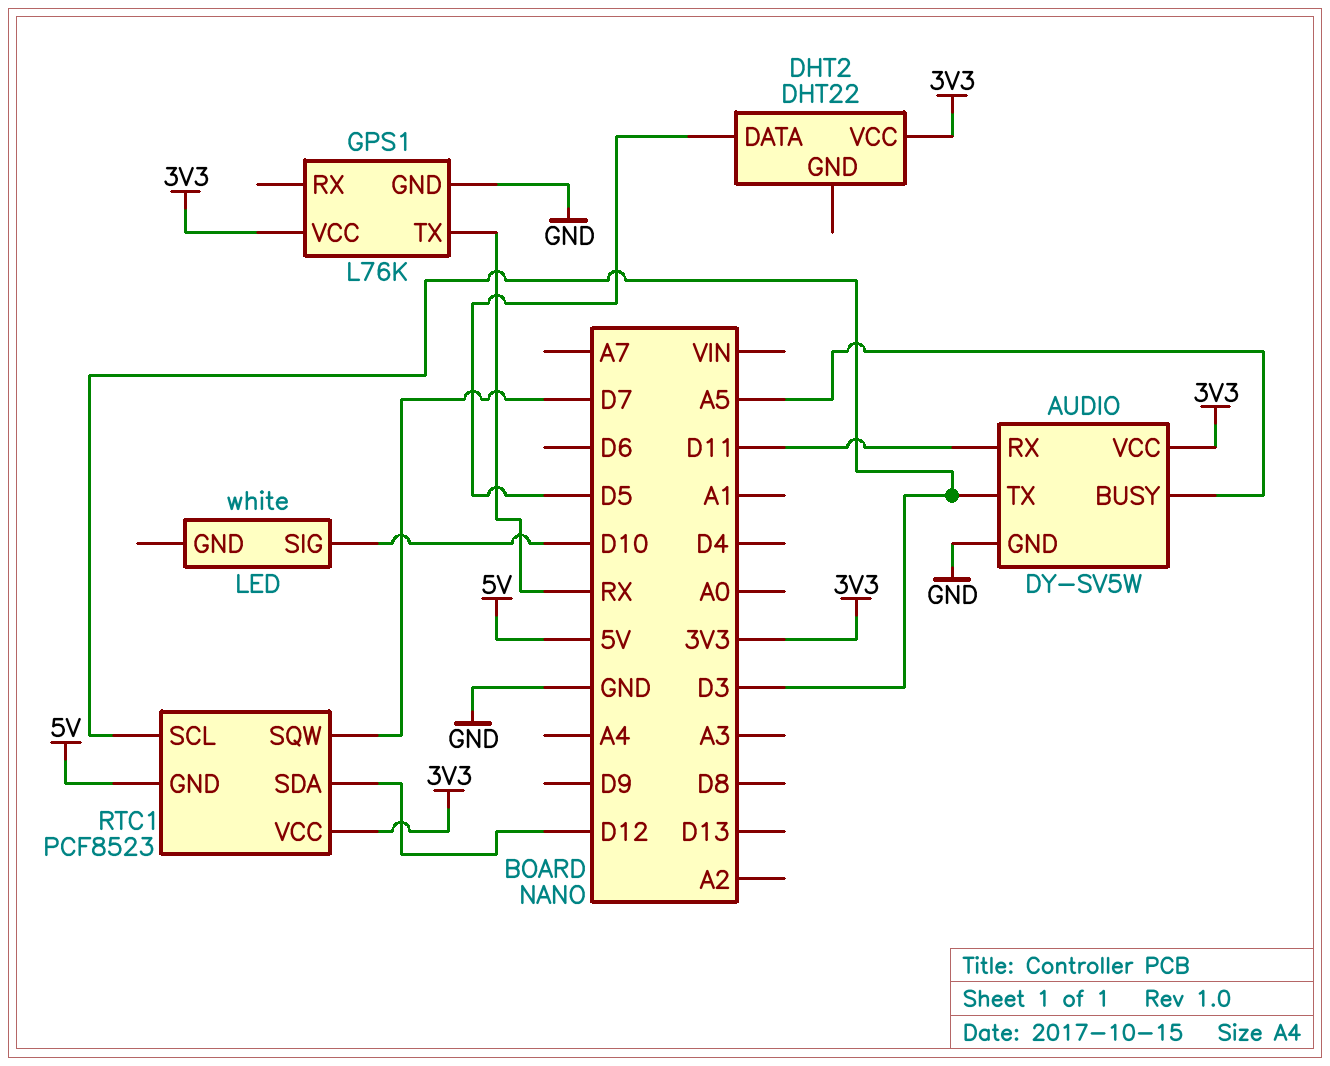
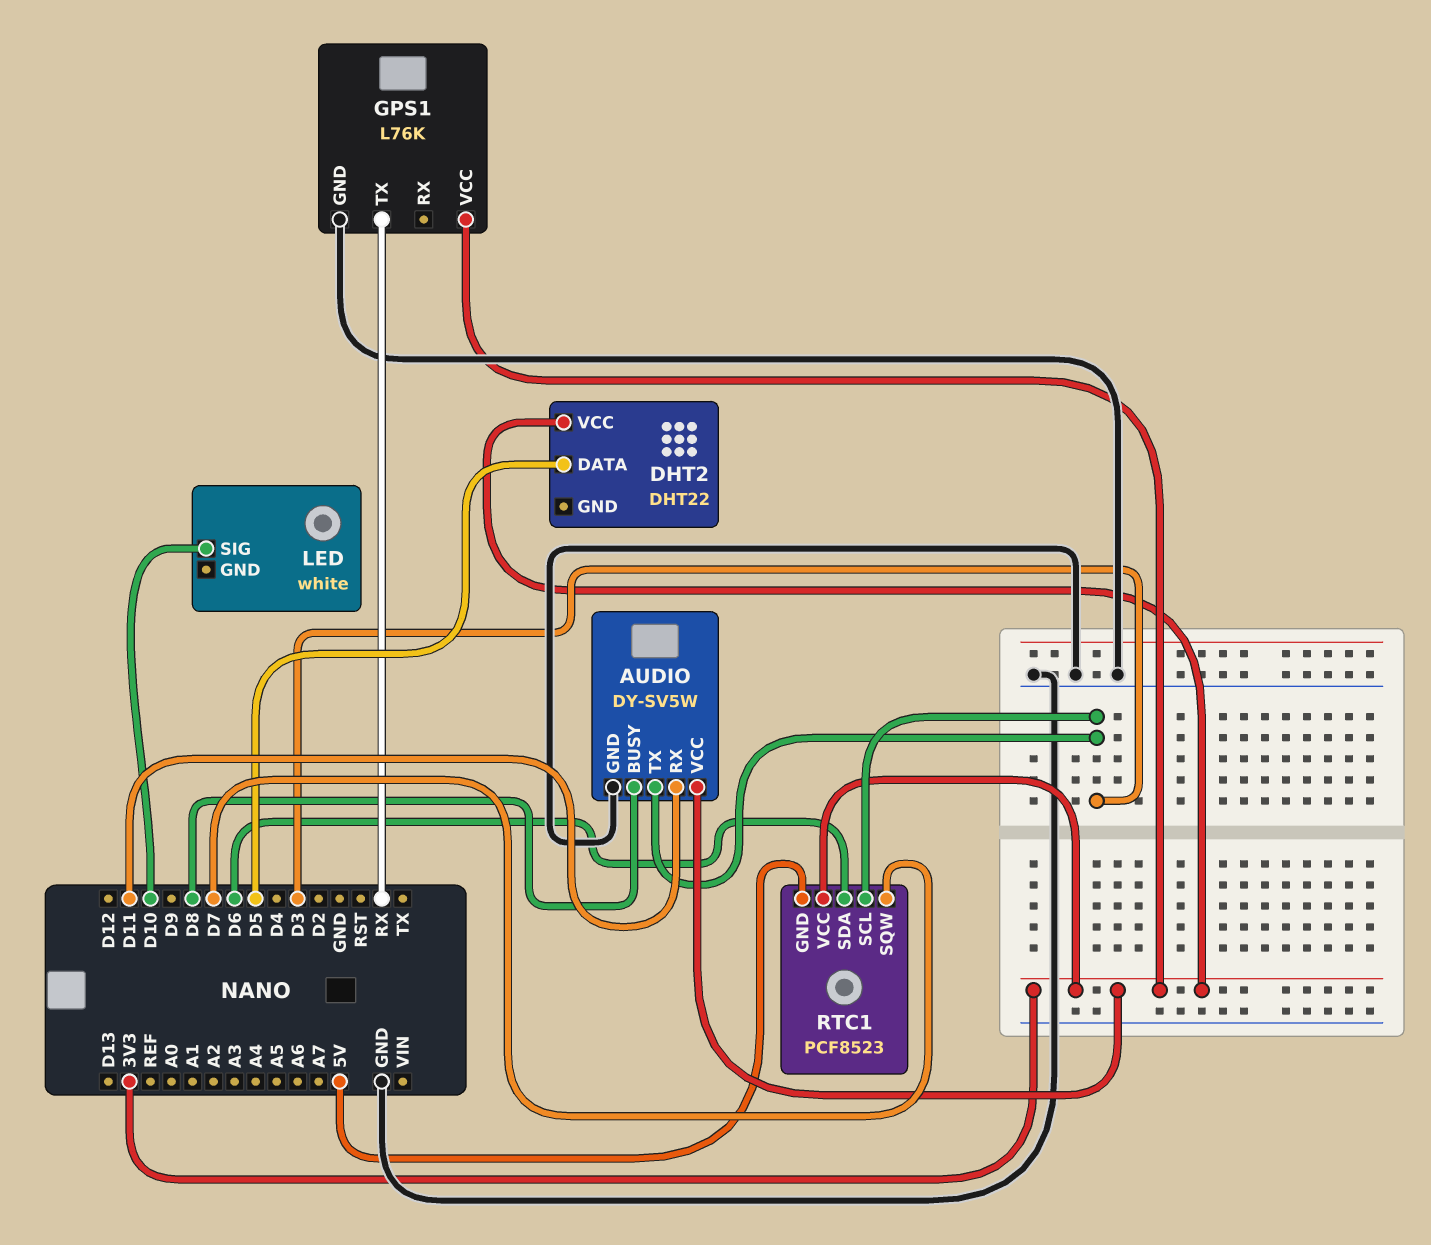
AUDIO pin BUSY: A5 -> D8
RTC1 pin SDA: D12 -> D6

